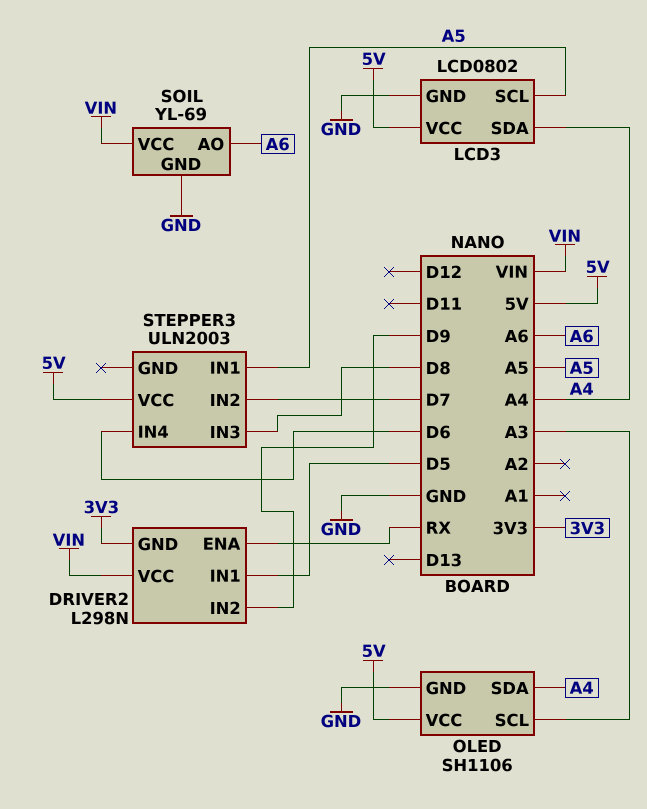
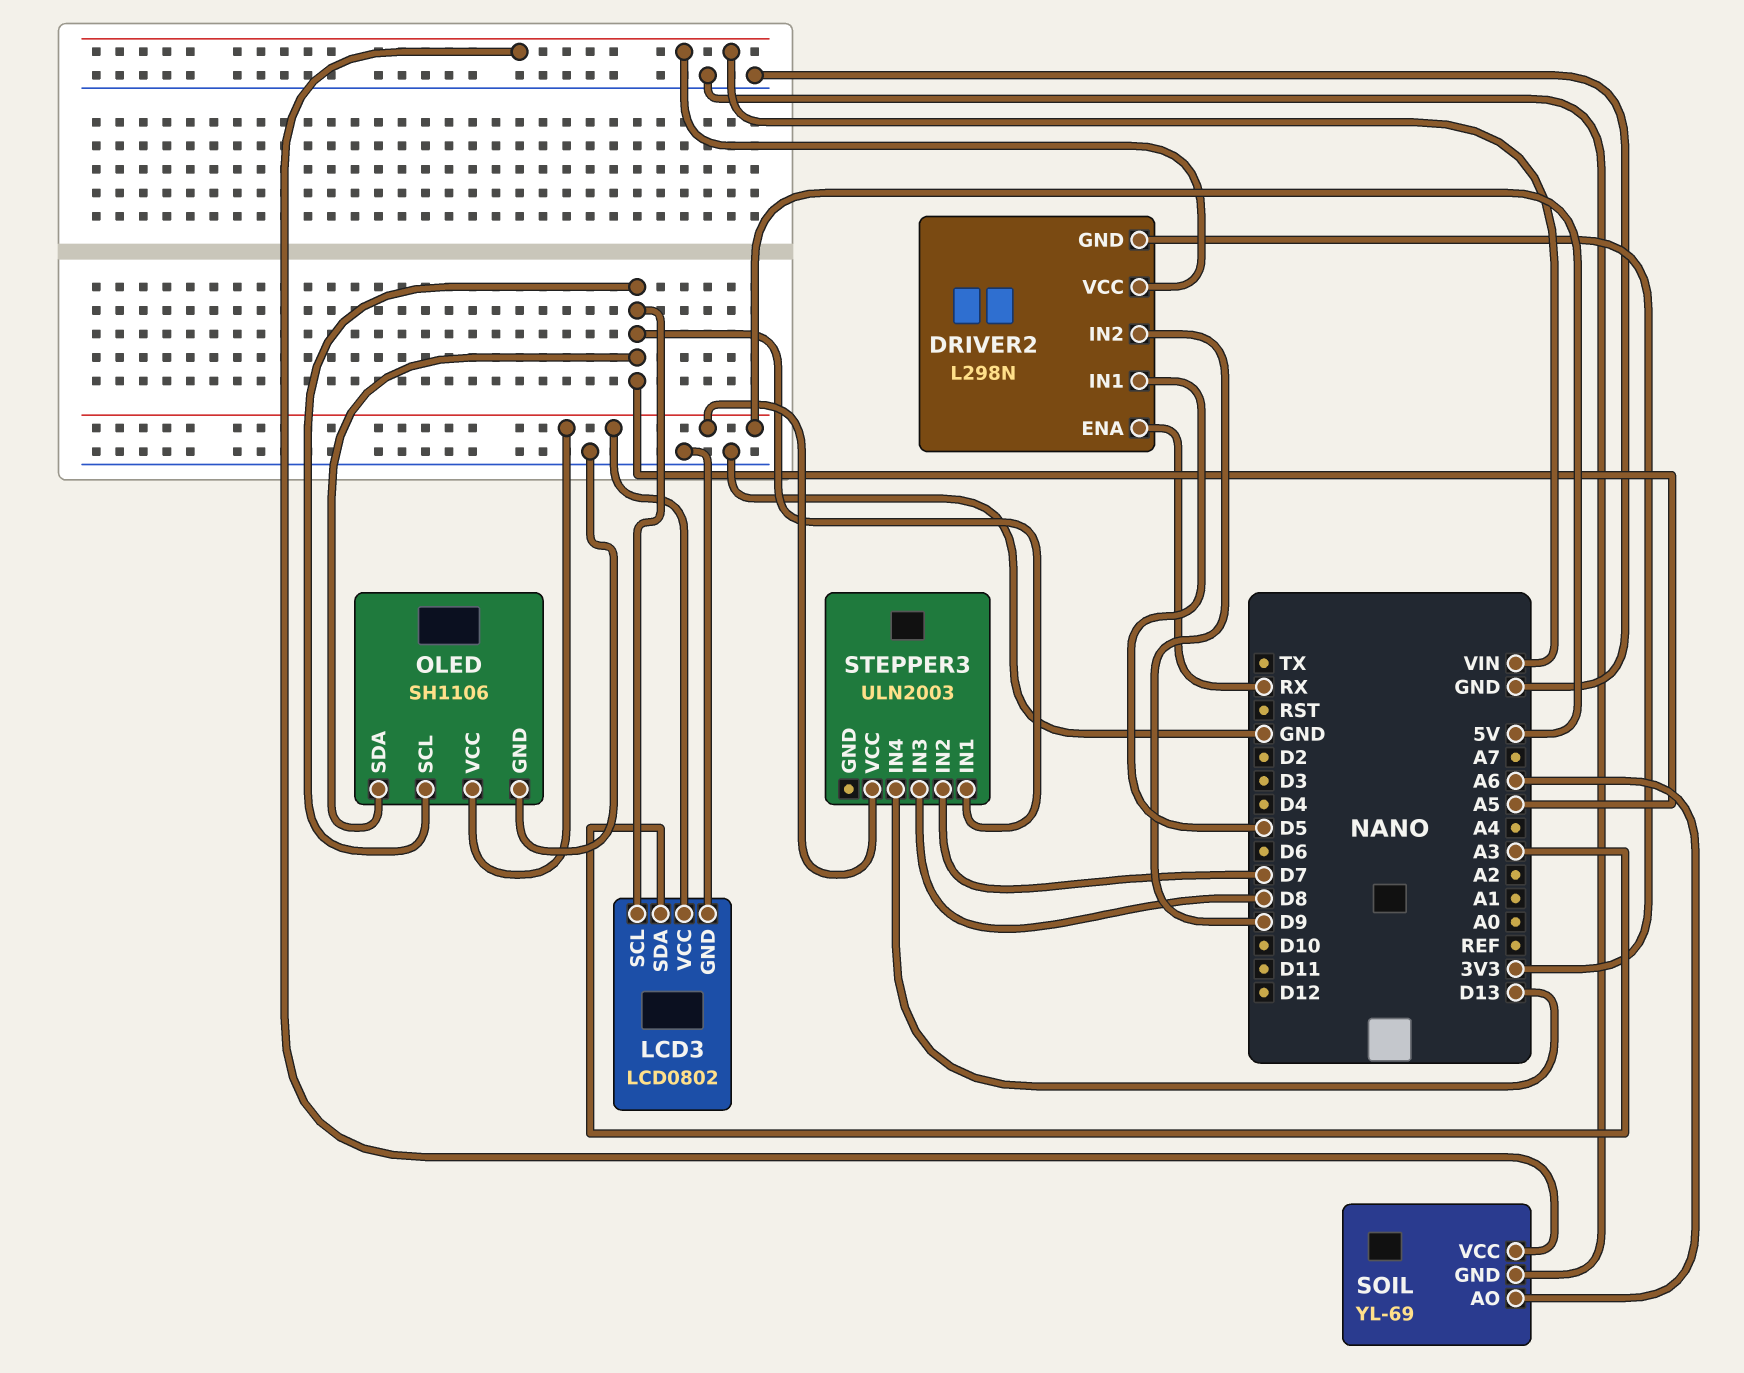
LCD3 pin SDA: A4 -> A3
OLED pin SCL: A3 -> A5
OLED pin SDA: A4 -> A5
STEPPER3 pin IN4: D6 -> D13

